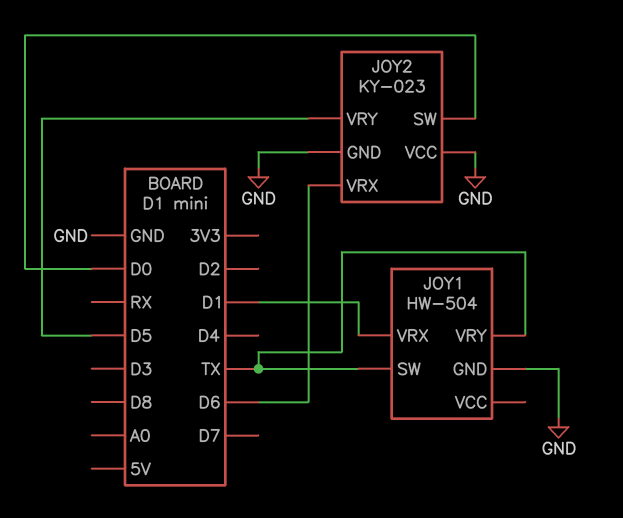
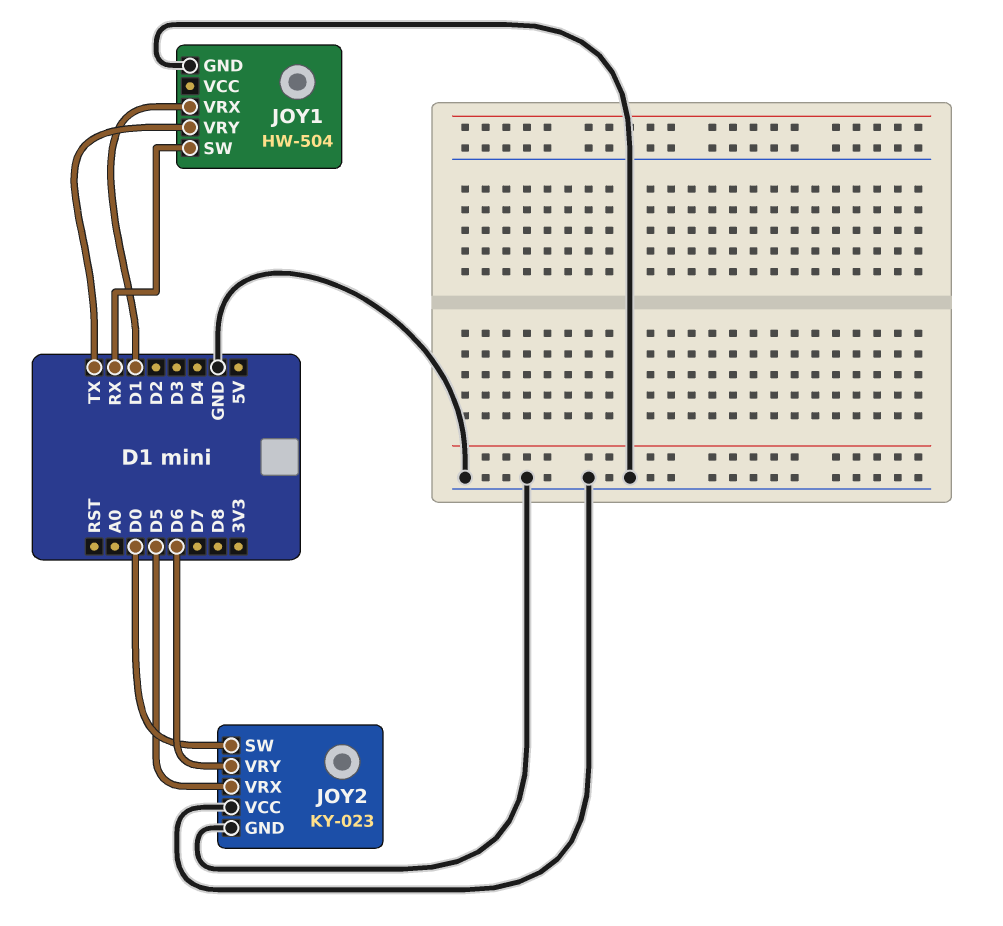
JOY1 pin SW: TX -> RX
JOY2 pin VRX: D6 -> D5
JOY2 pin VRY: D5 -> D6

